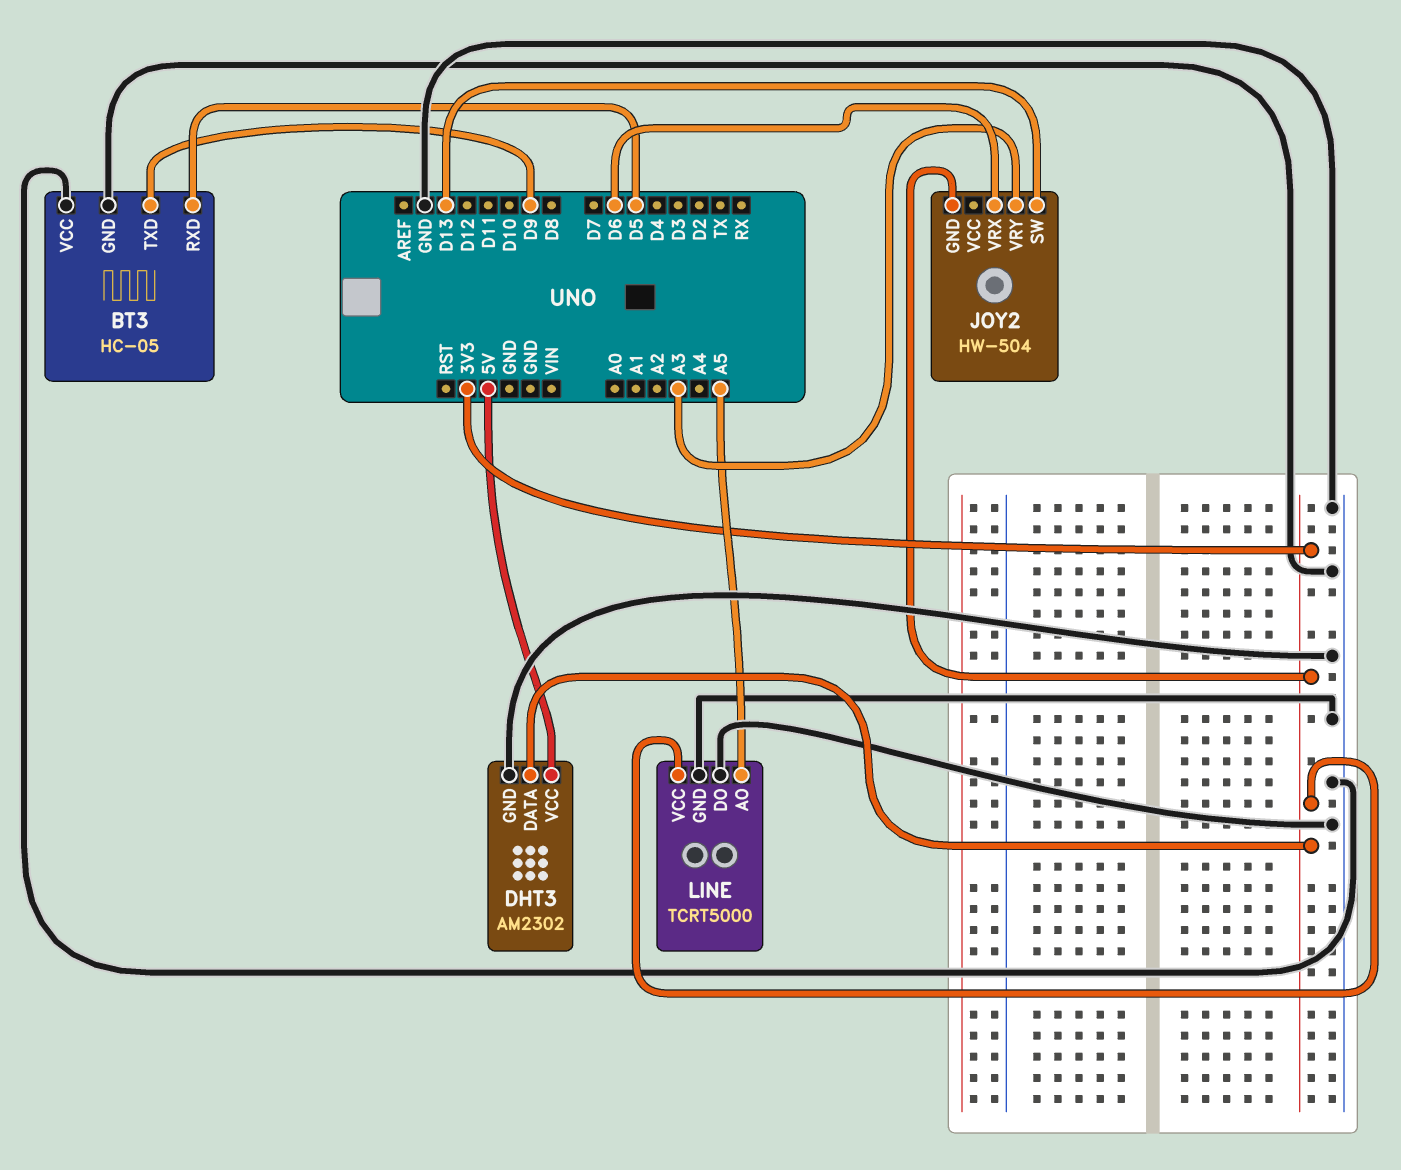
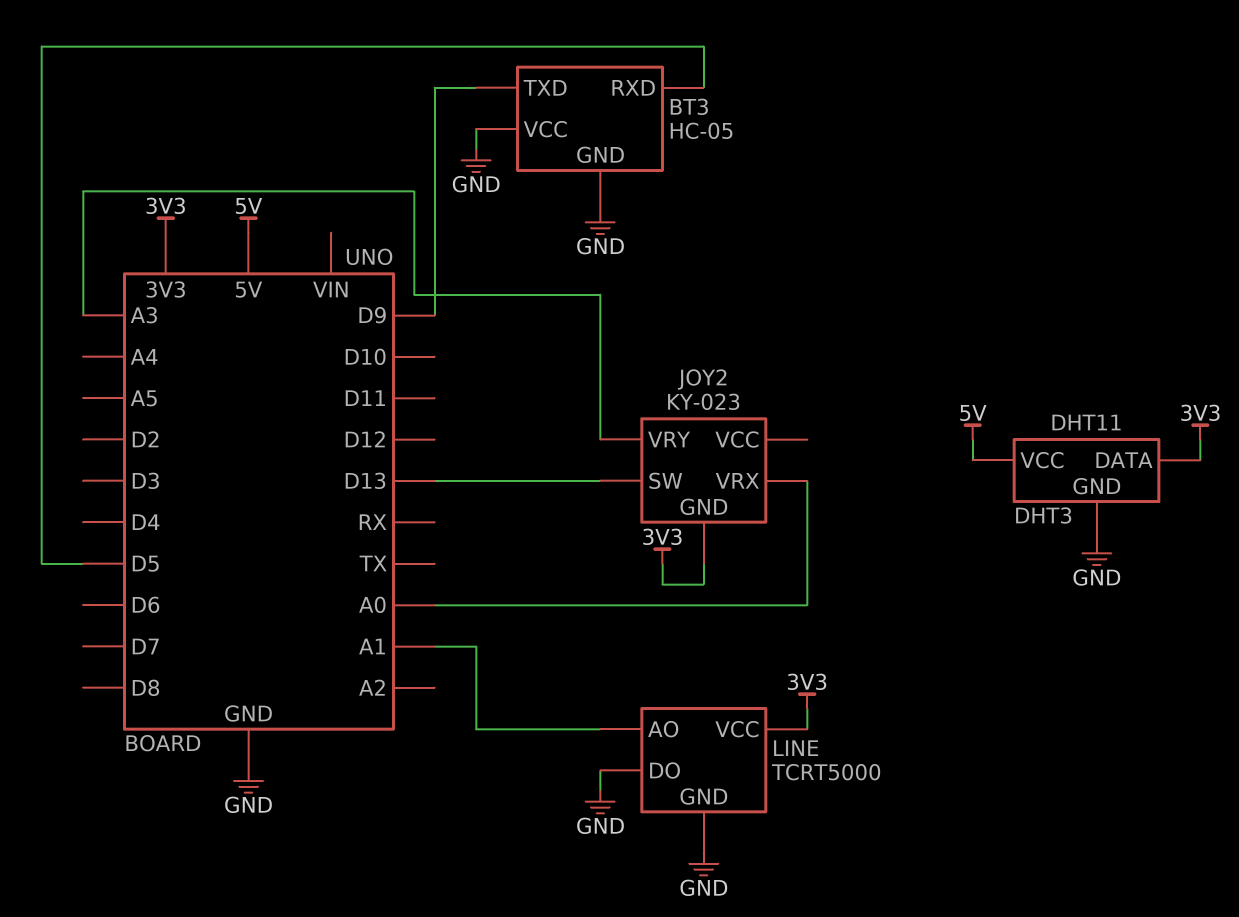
DHT3: AM2302 -> DHT11
JOY2: HW-504 -> KY-023
JOY2 pin VRX: D6 -> A0
LINE pin AO: A5 -> A1

